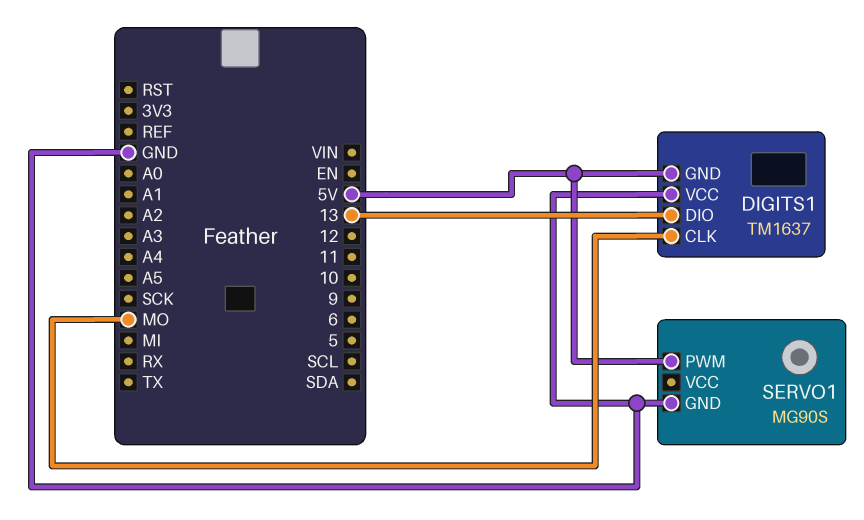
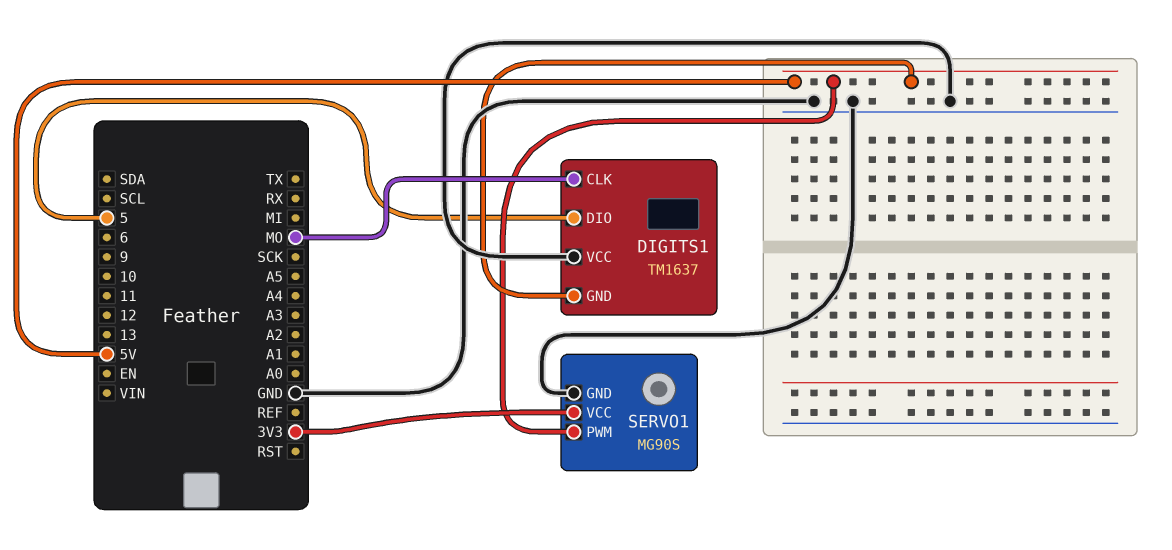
DIGITS1 pin DIO: 13 -> 5
SERVO1 pin VCC: none -> 3V3

